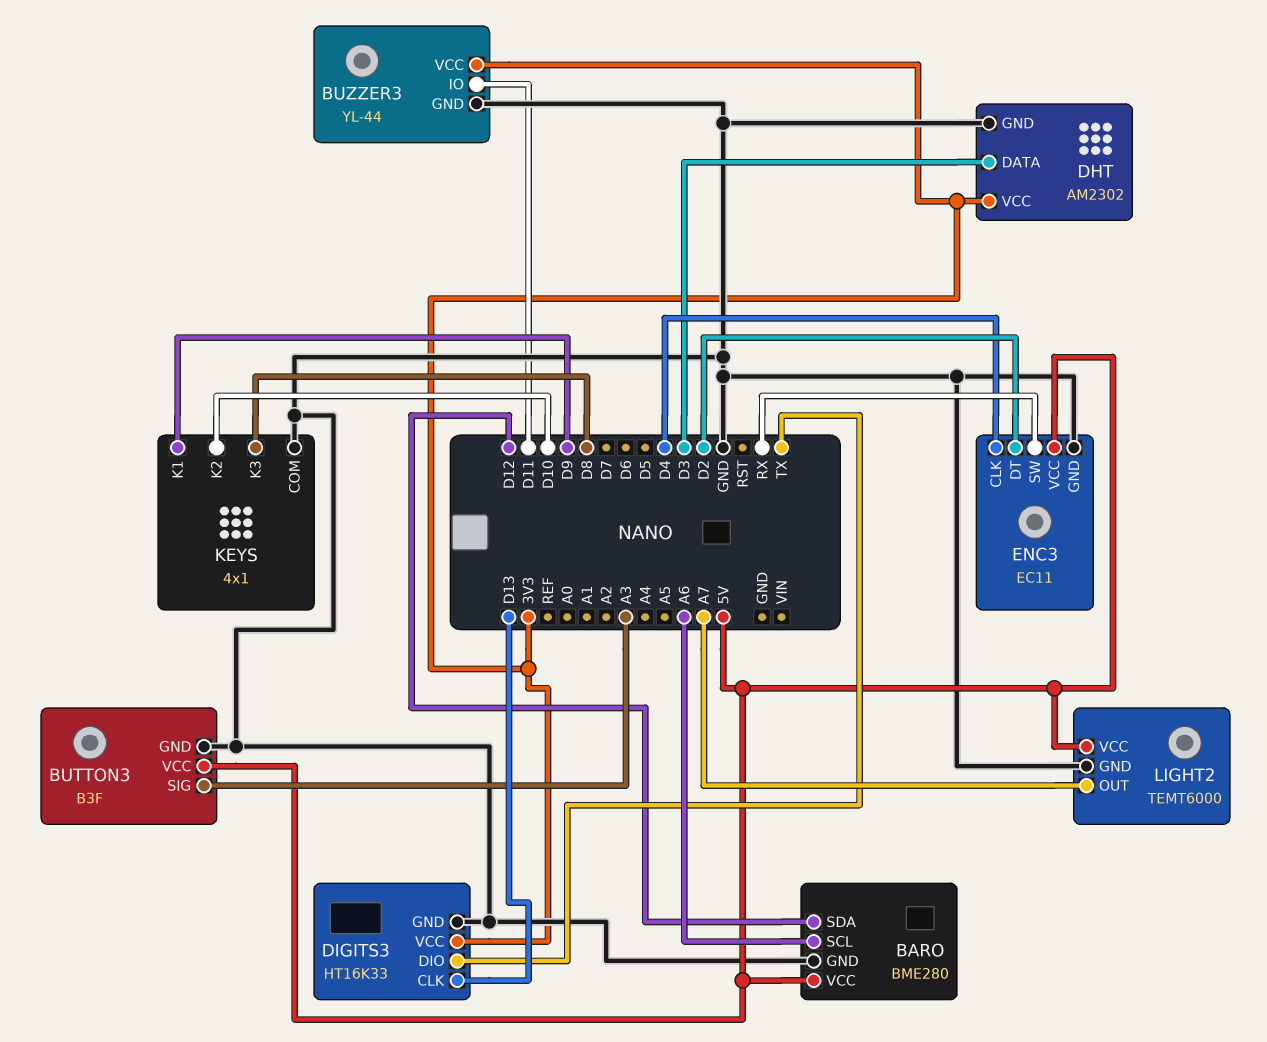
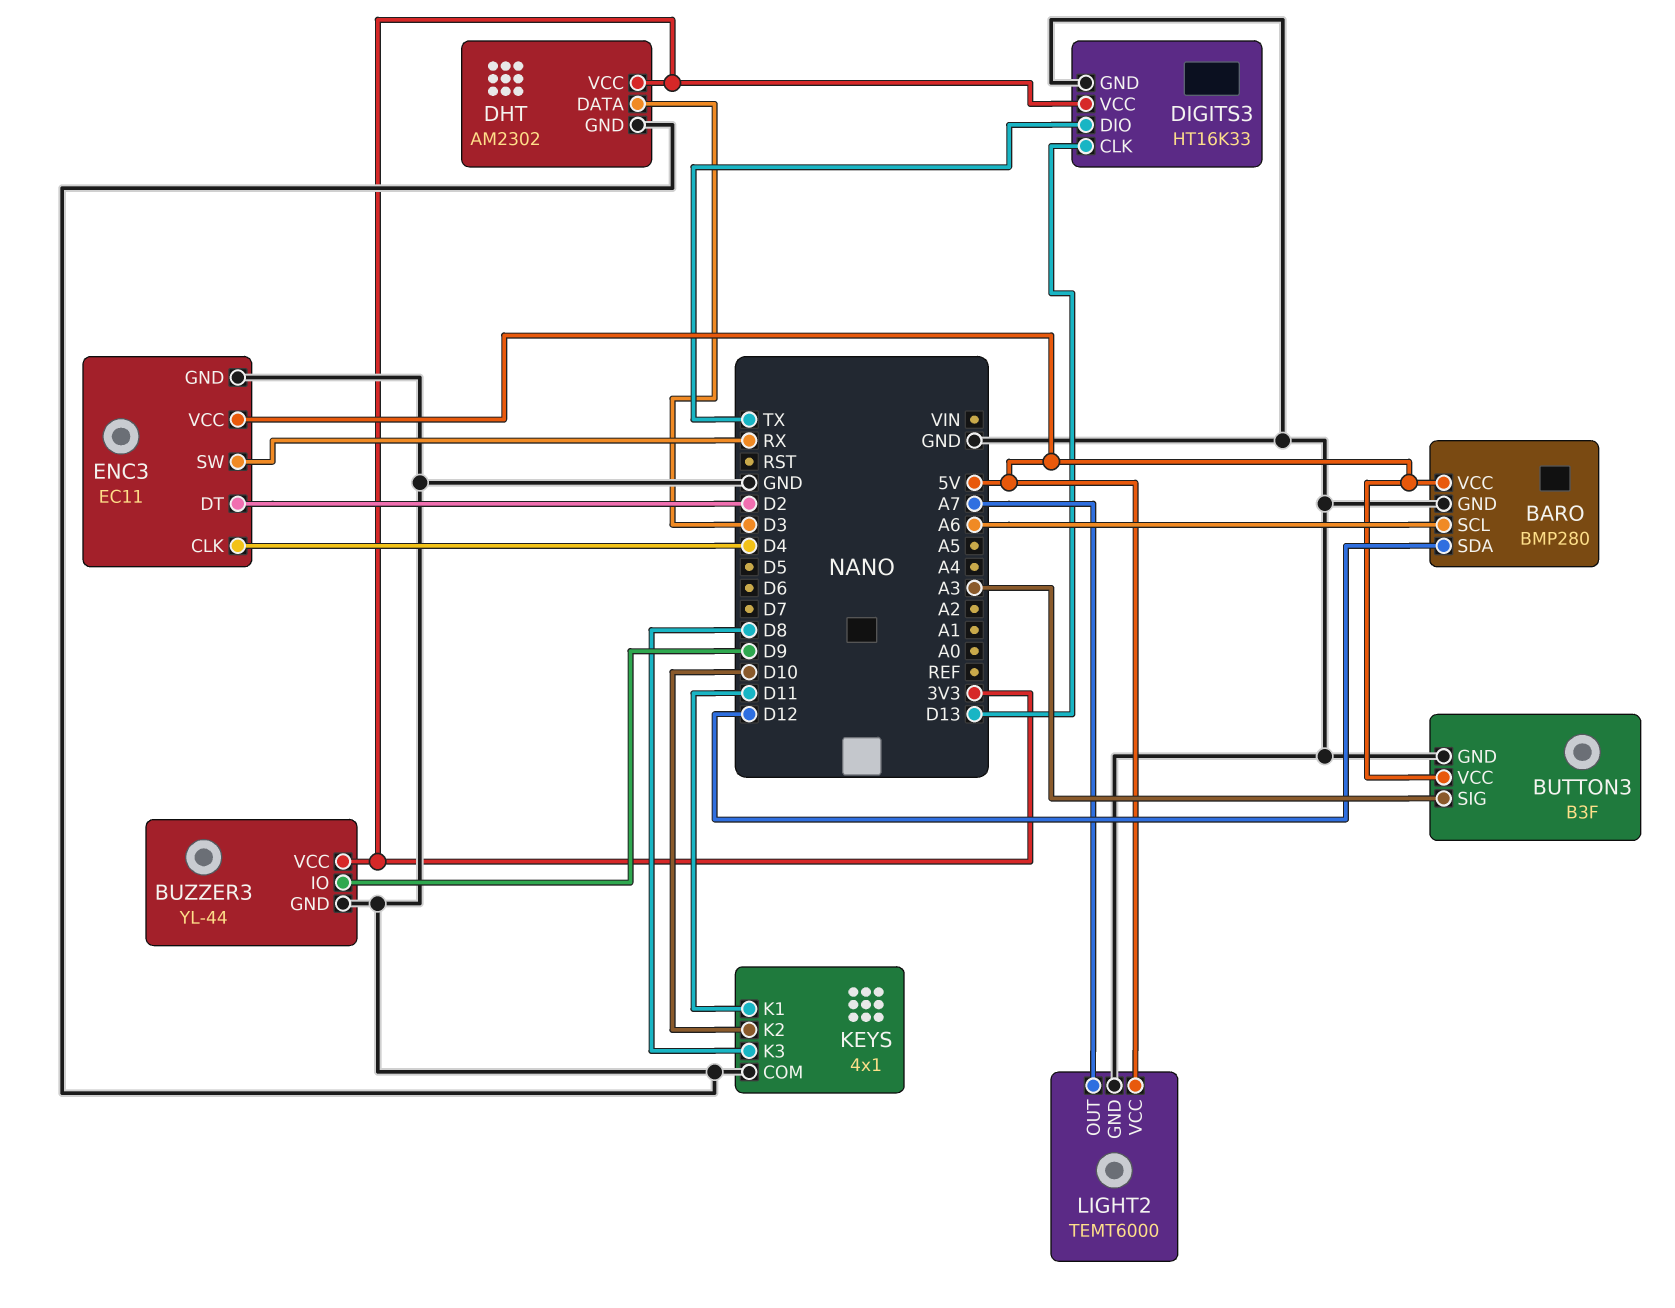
BARO: BME280 -> BMP280
BUZZER3 pin IO: D11 -> D9
KEYS pin K1: D9 -> D11

